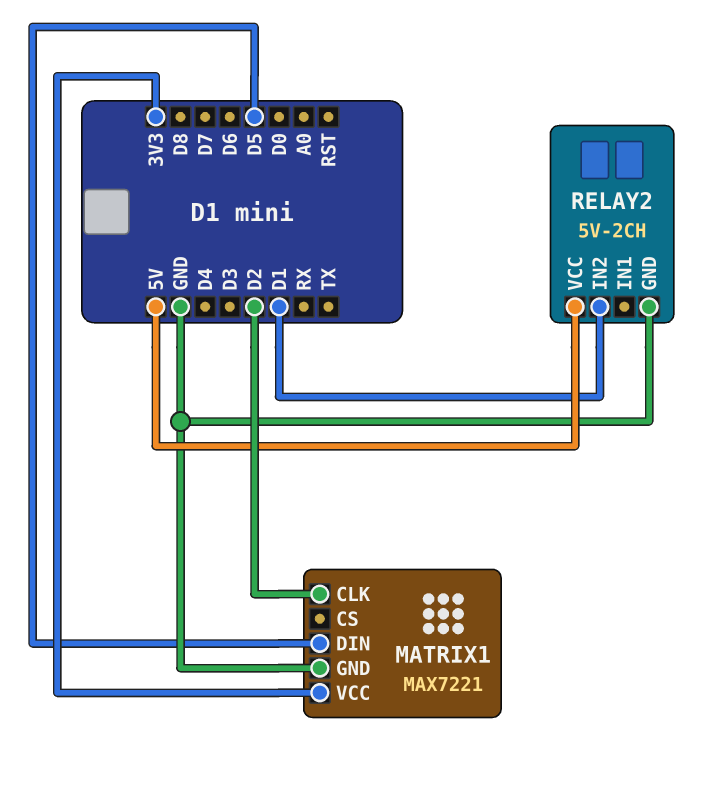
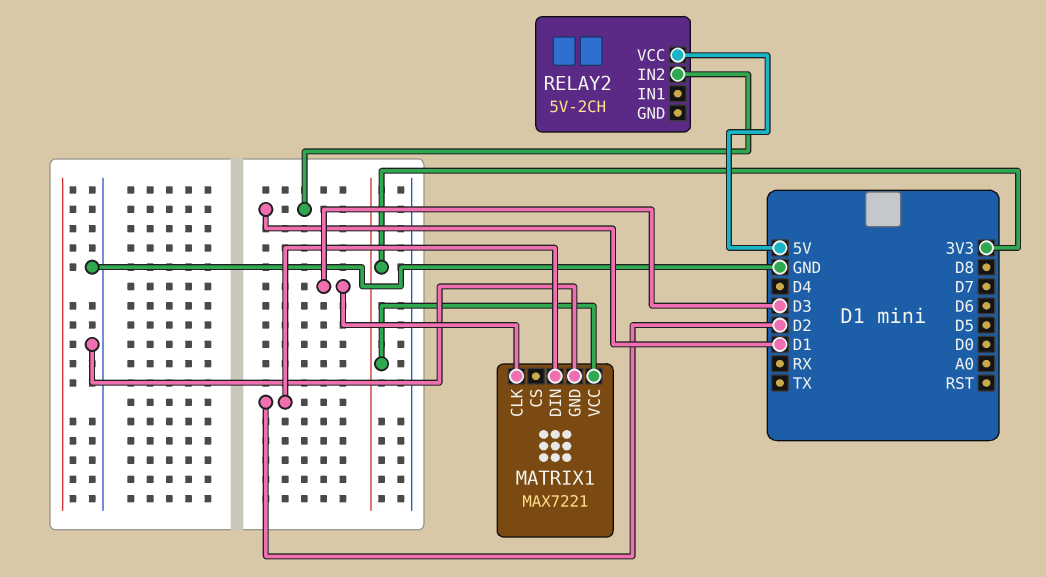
MATRIX1 pin CLK: D2 -> D3
MATRIX1 pin DIN: D5 -> D2
RELAY2 pin GND: GND -> none

